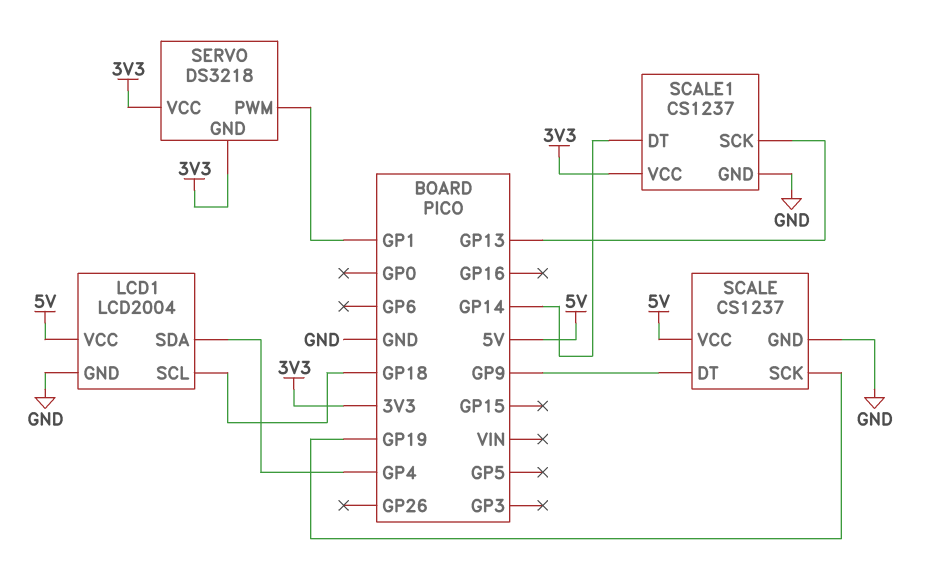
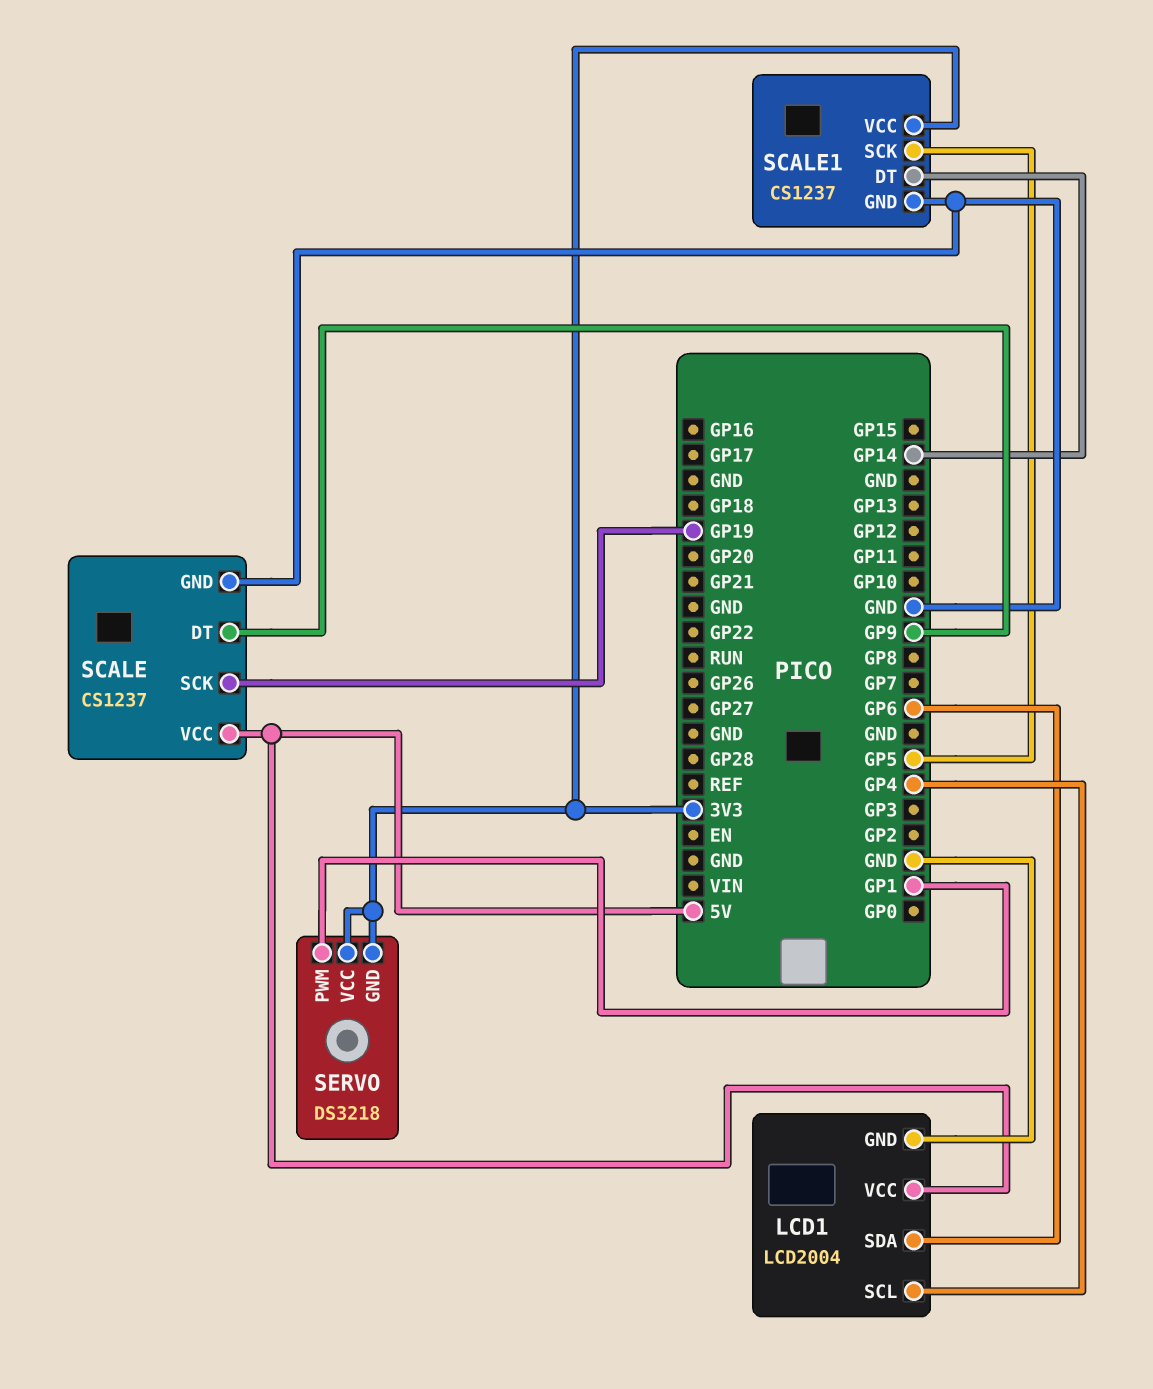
LCD1 pin SCL: GP18 -> GP4
LCD1 pin SDA: GP4 -> GP6
SCALE1 pin SCK: GP13 -> GP5

